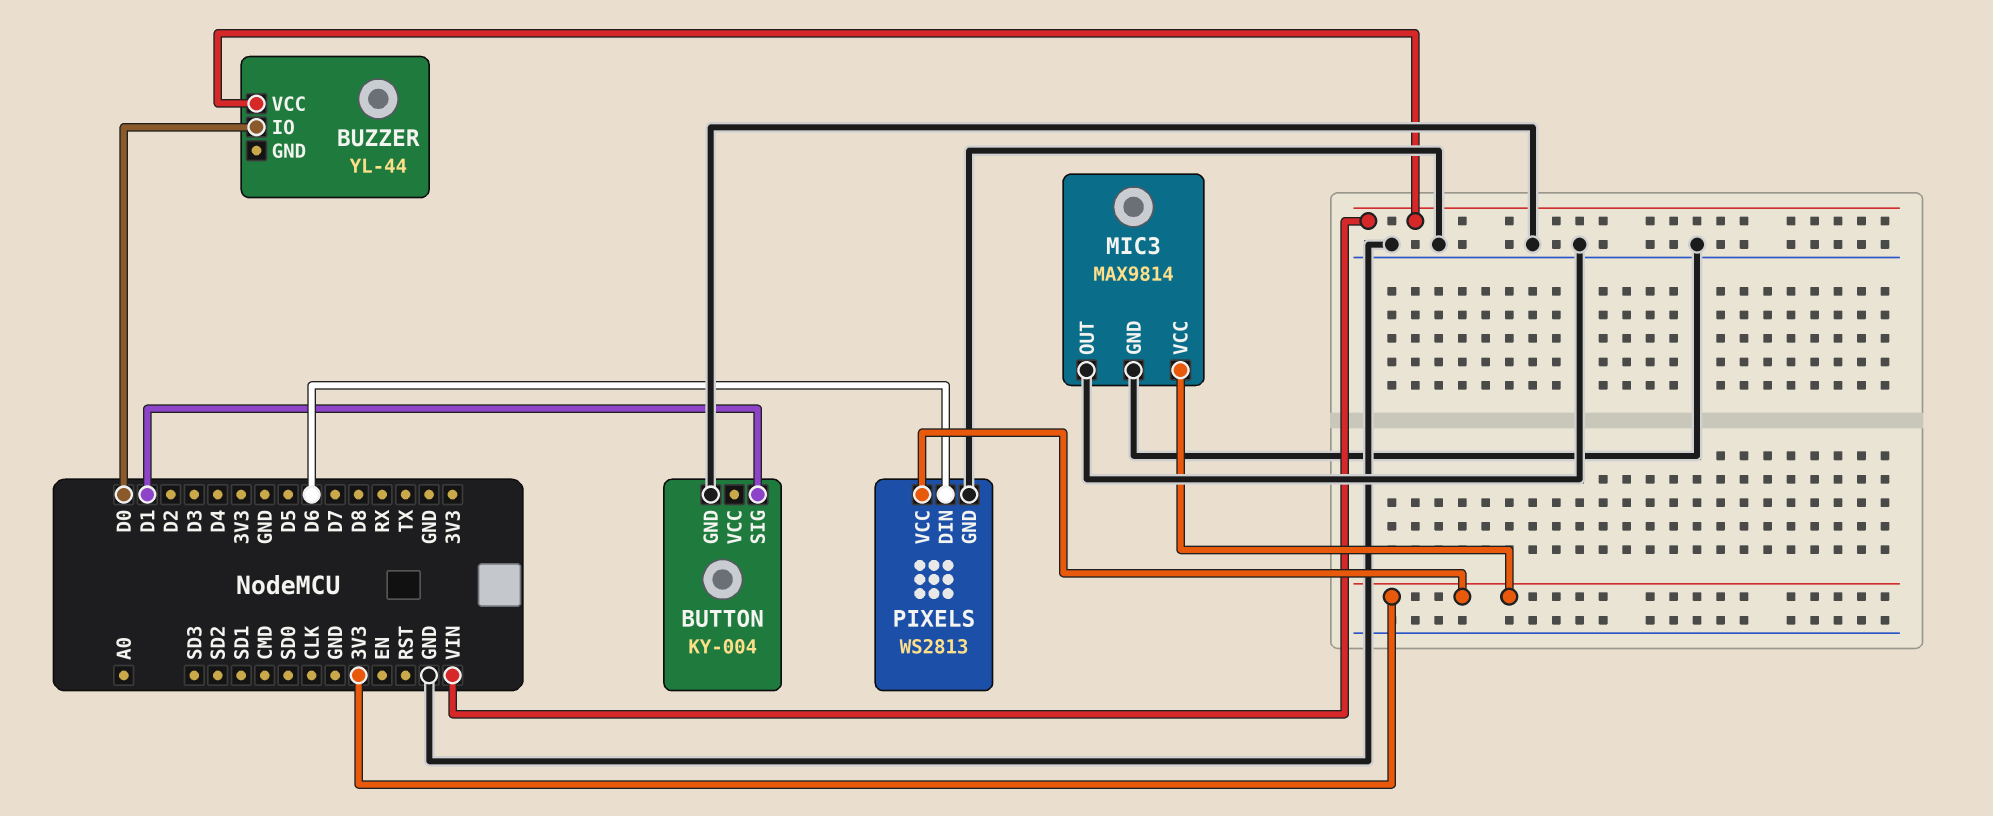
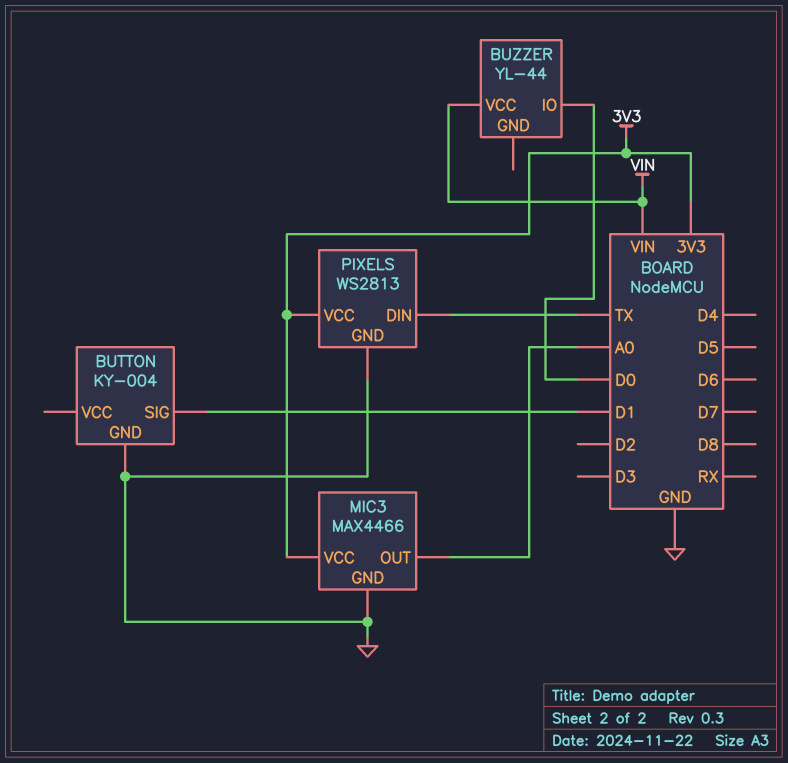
MIC3: MAX9814 -> MAX4466
MIC3 pin OUT: GND -> A0
PIXELS pin DIN: D6 -> TX

